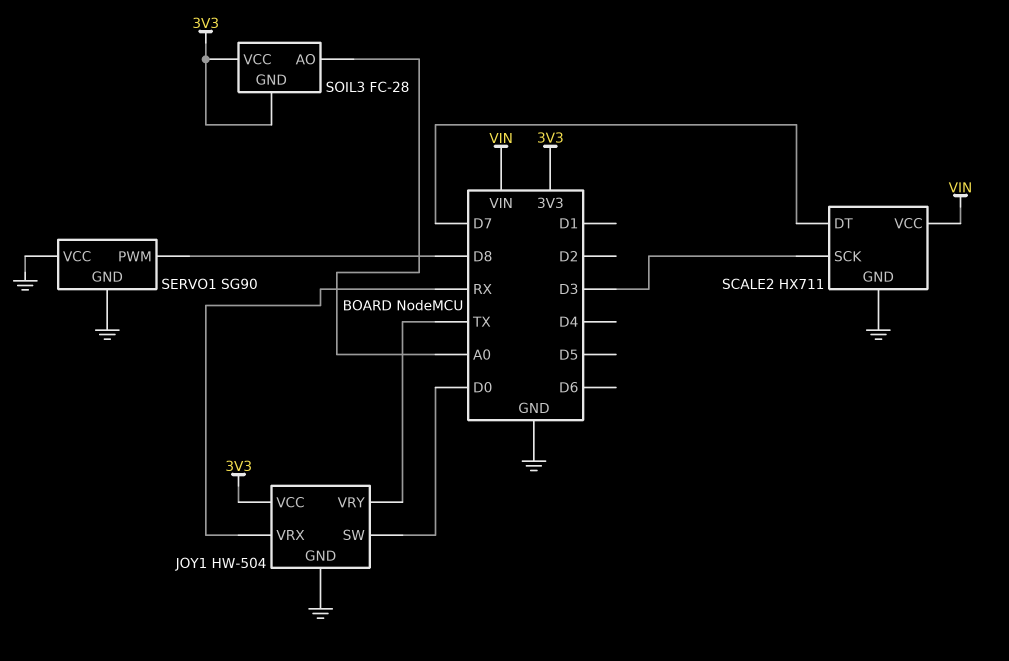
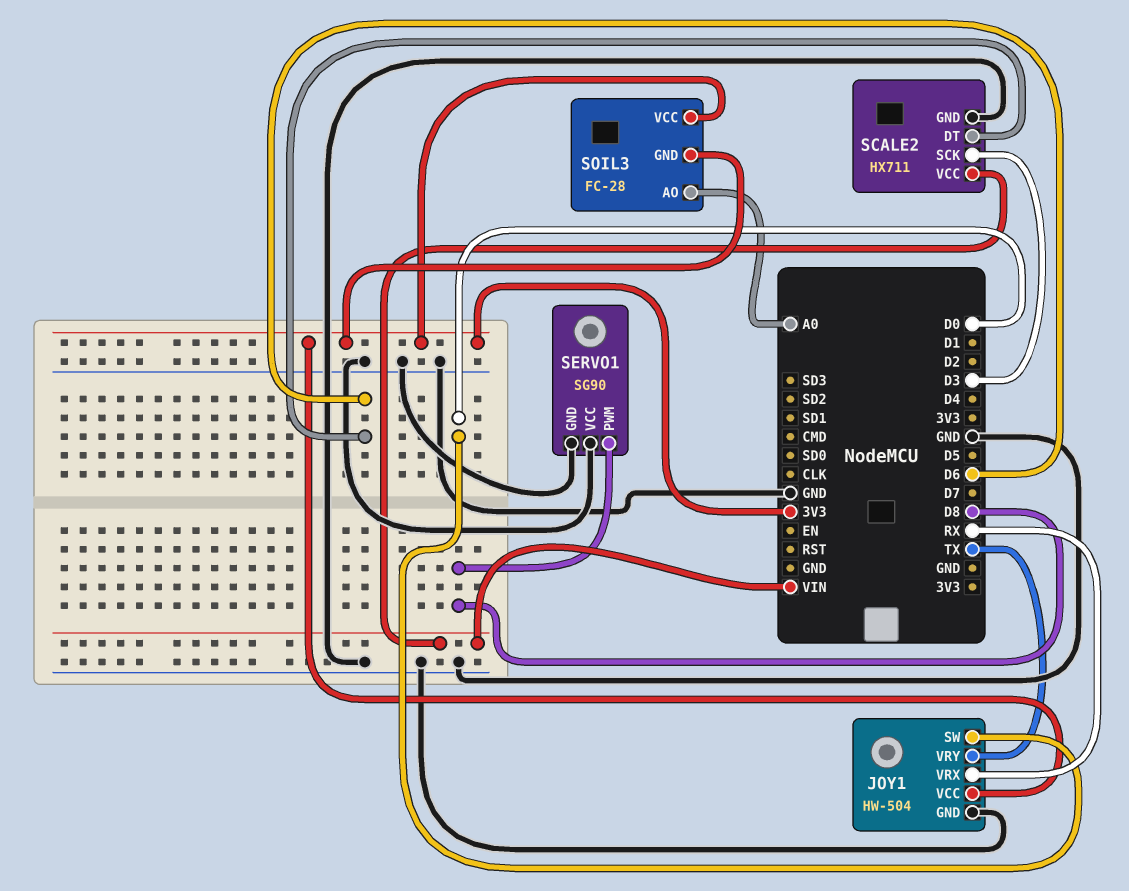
SCALE2 pin DT: D7 -> D6

